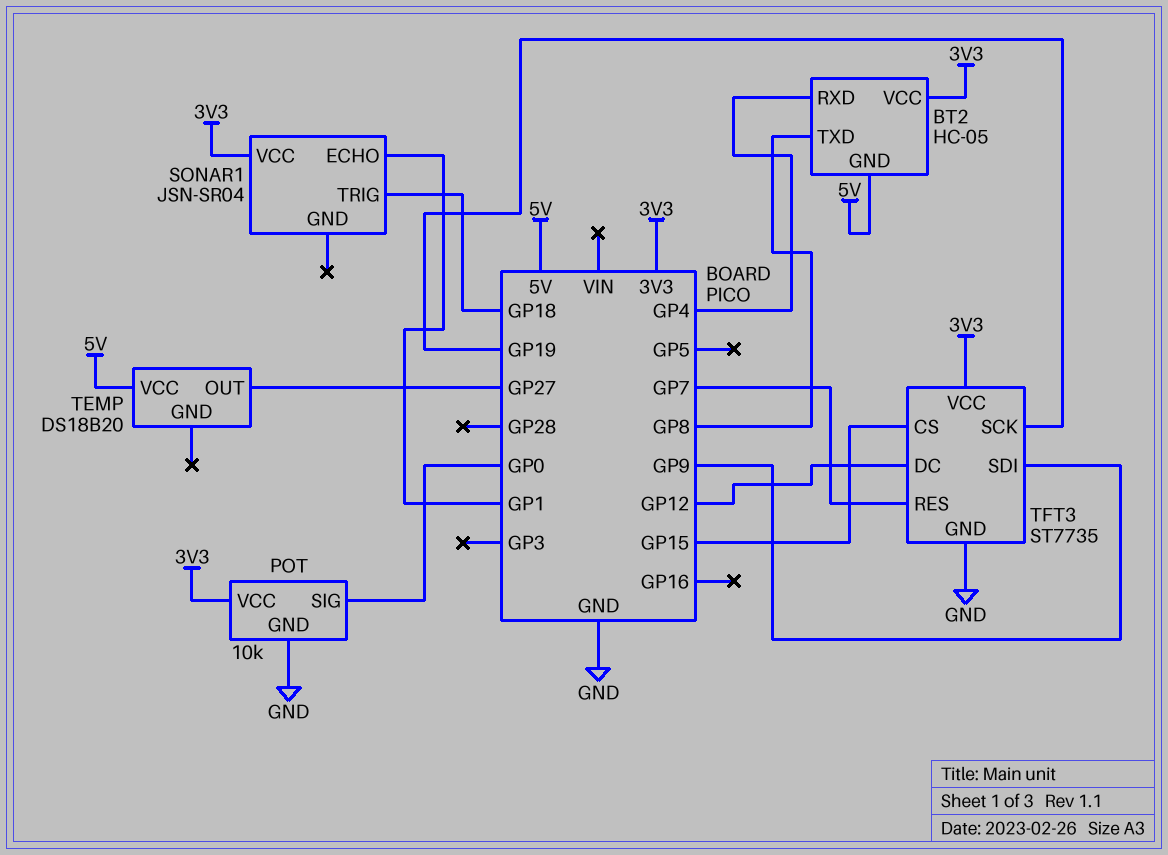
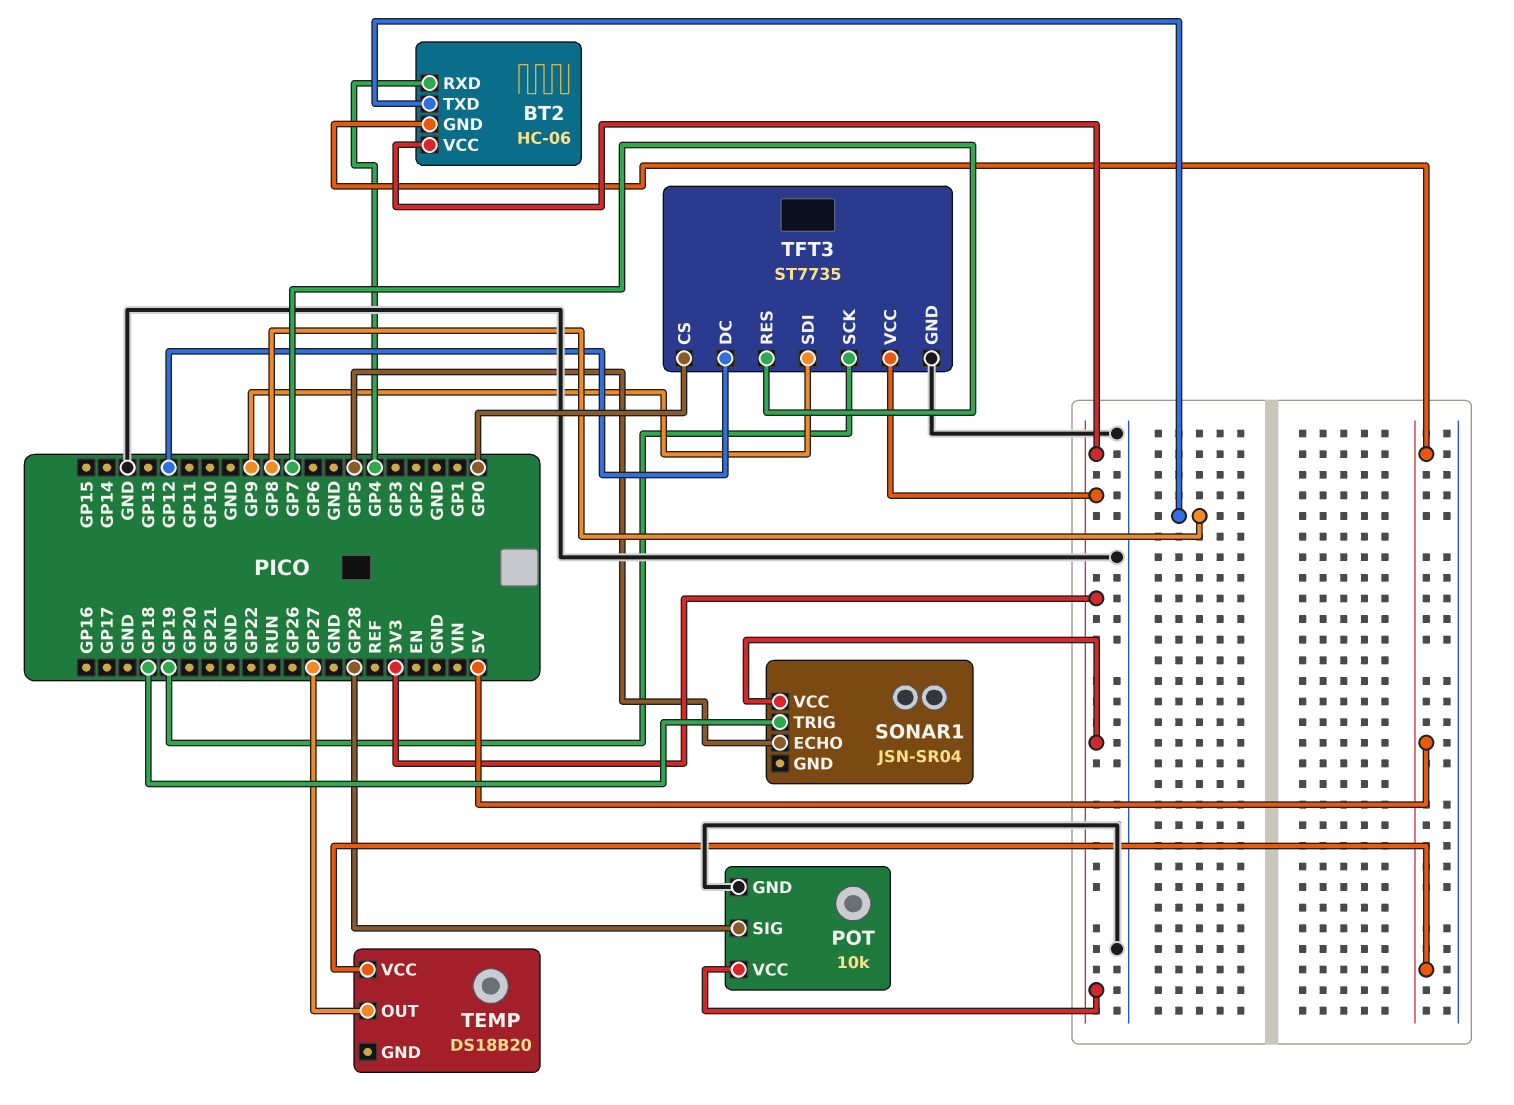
BT2: HC-05 -> HC-06
POT pin SIG: GP0 -> GP28
SONAR1 pin ECHO: GP1 -> GP5
TFT3 pin CS: GP15 -> GP0

